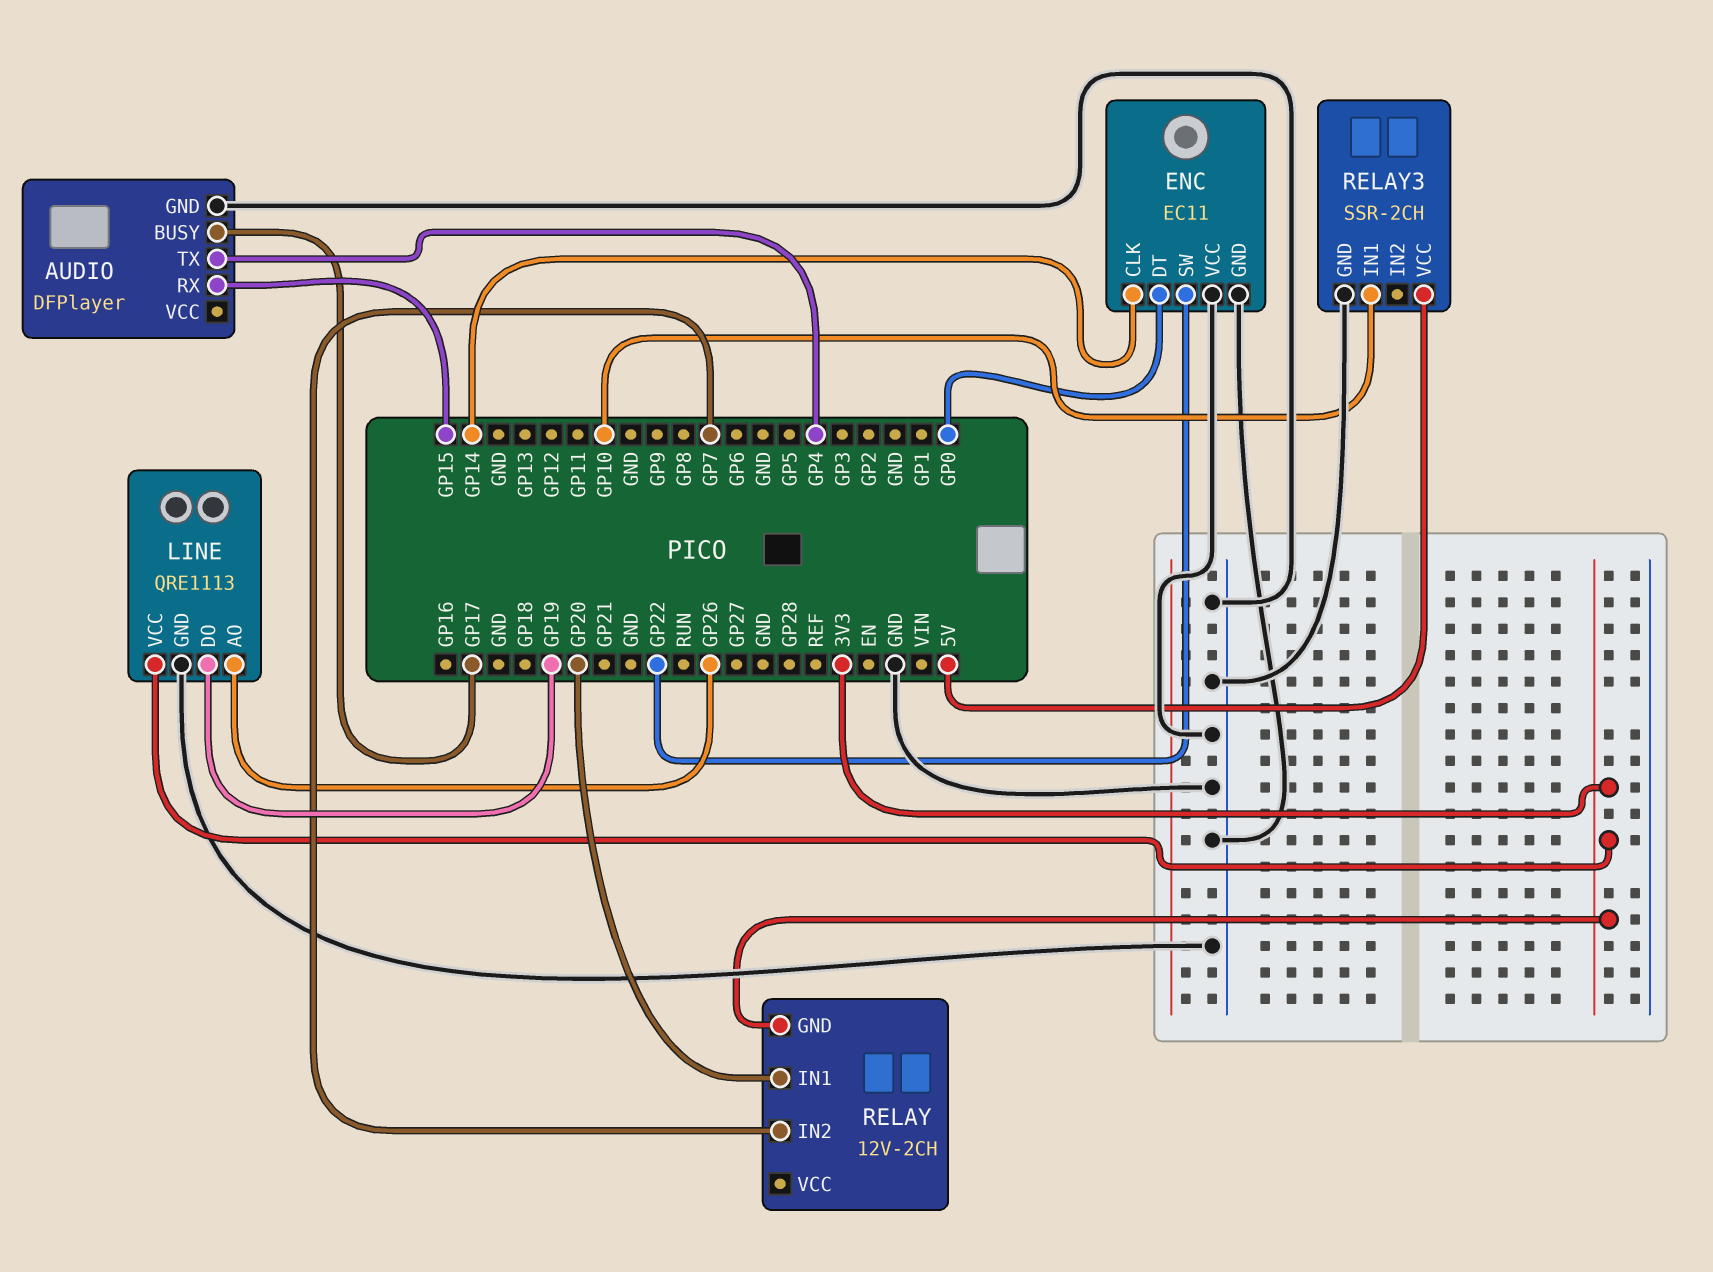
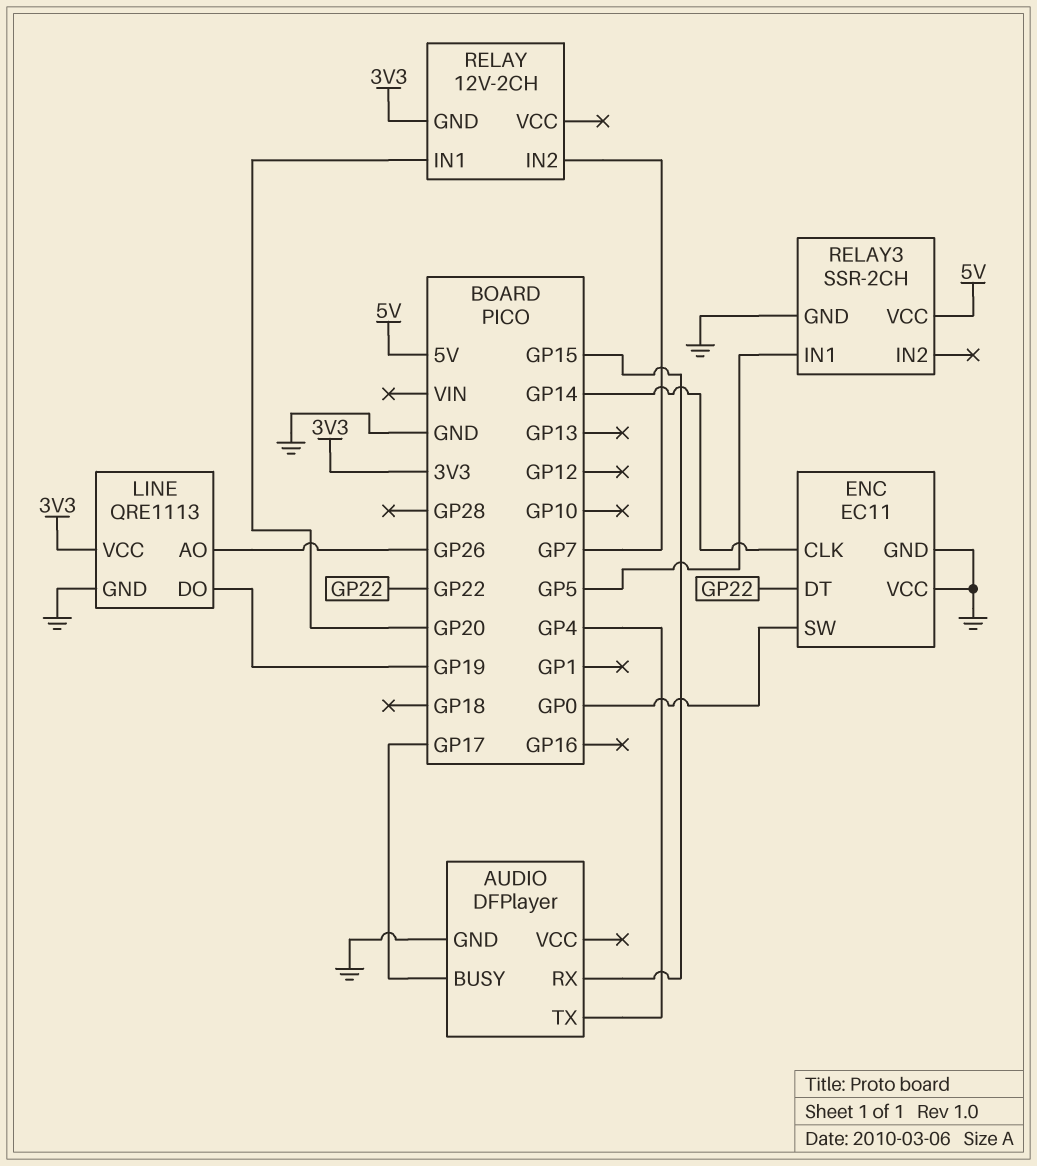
ENC pin DT: GP0 -> GP22
ENC pin SW: GP22 -> GP0
RELAY3 pin IN1: GP10 -> GP5

